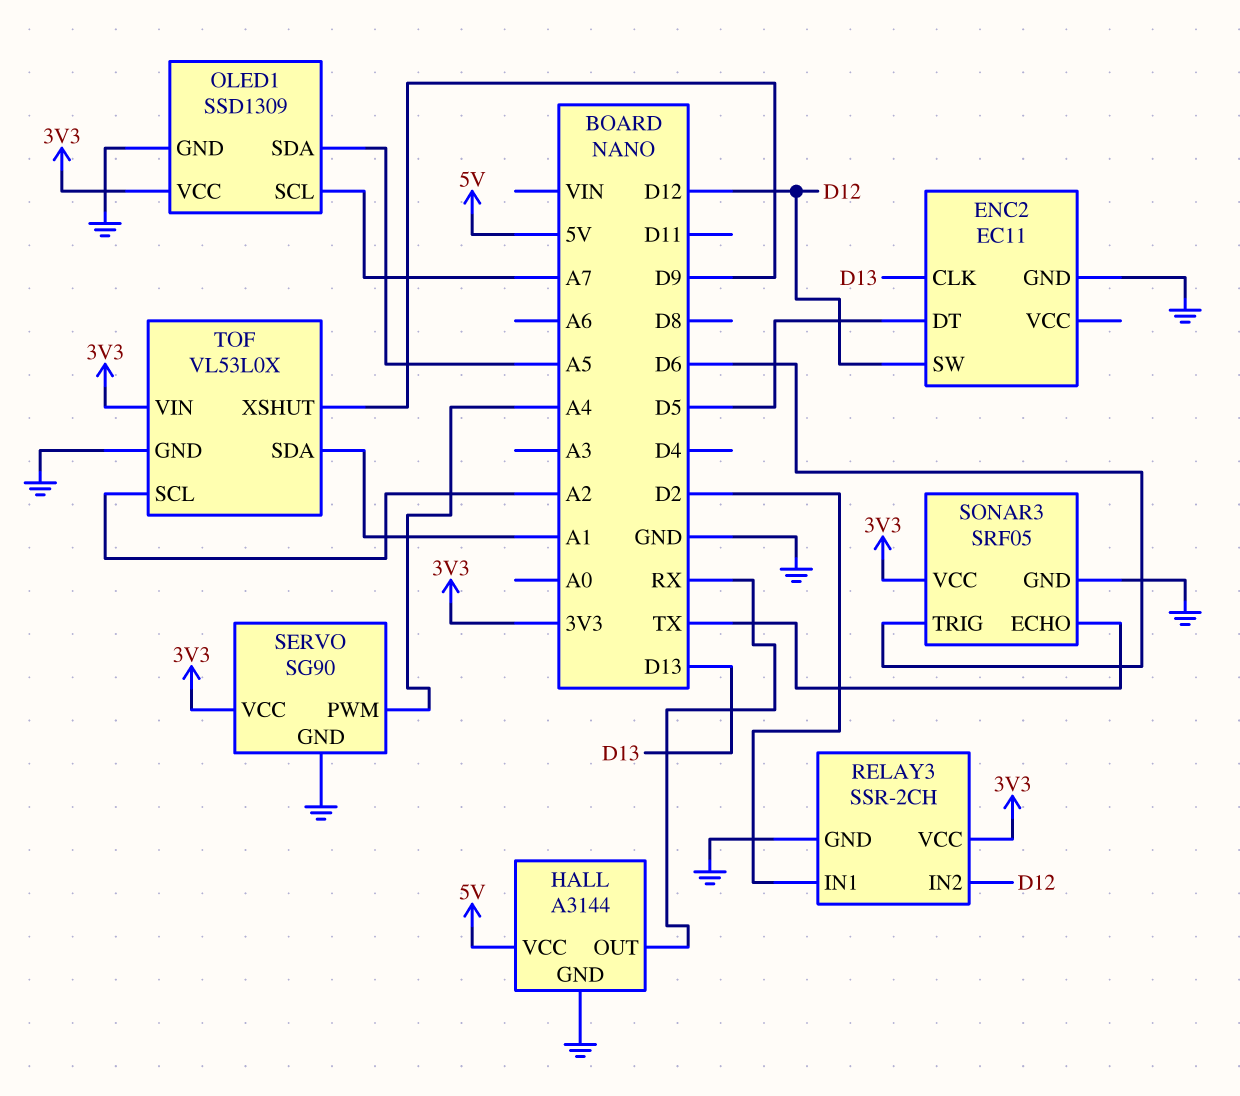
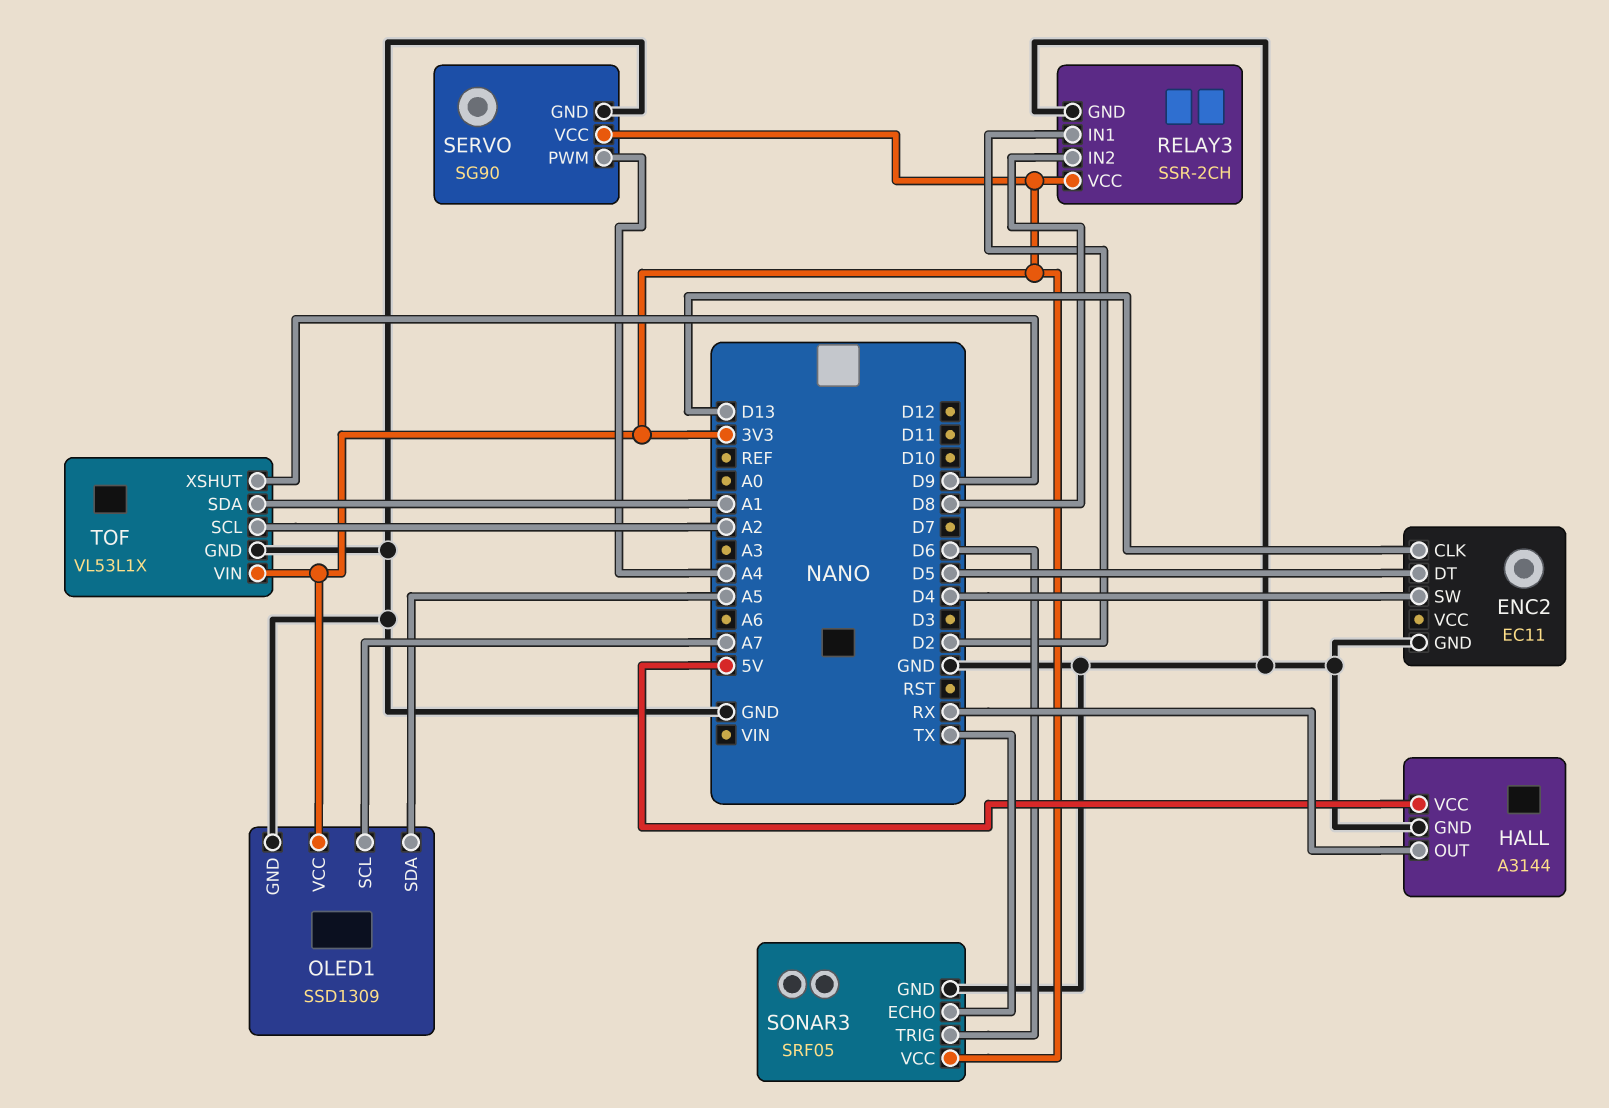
ENC2 pin SW: D12 -> D4
RELAY3 pin IN2: D12 -> D8
TOF: VL53L0X -> VL53L1X

